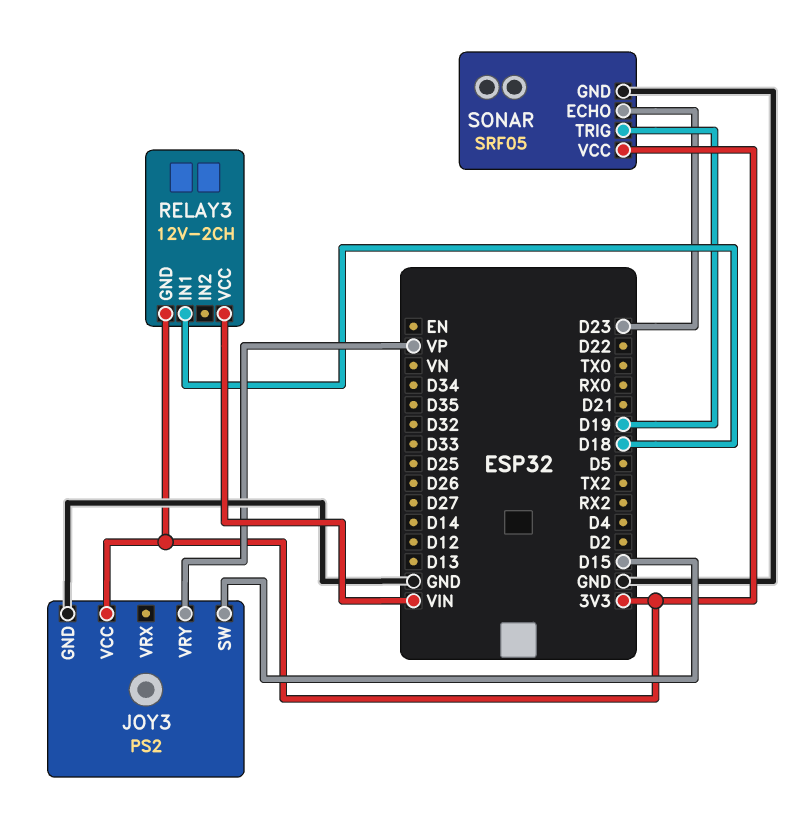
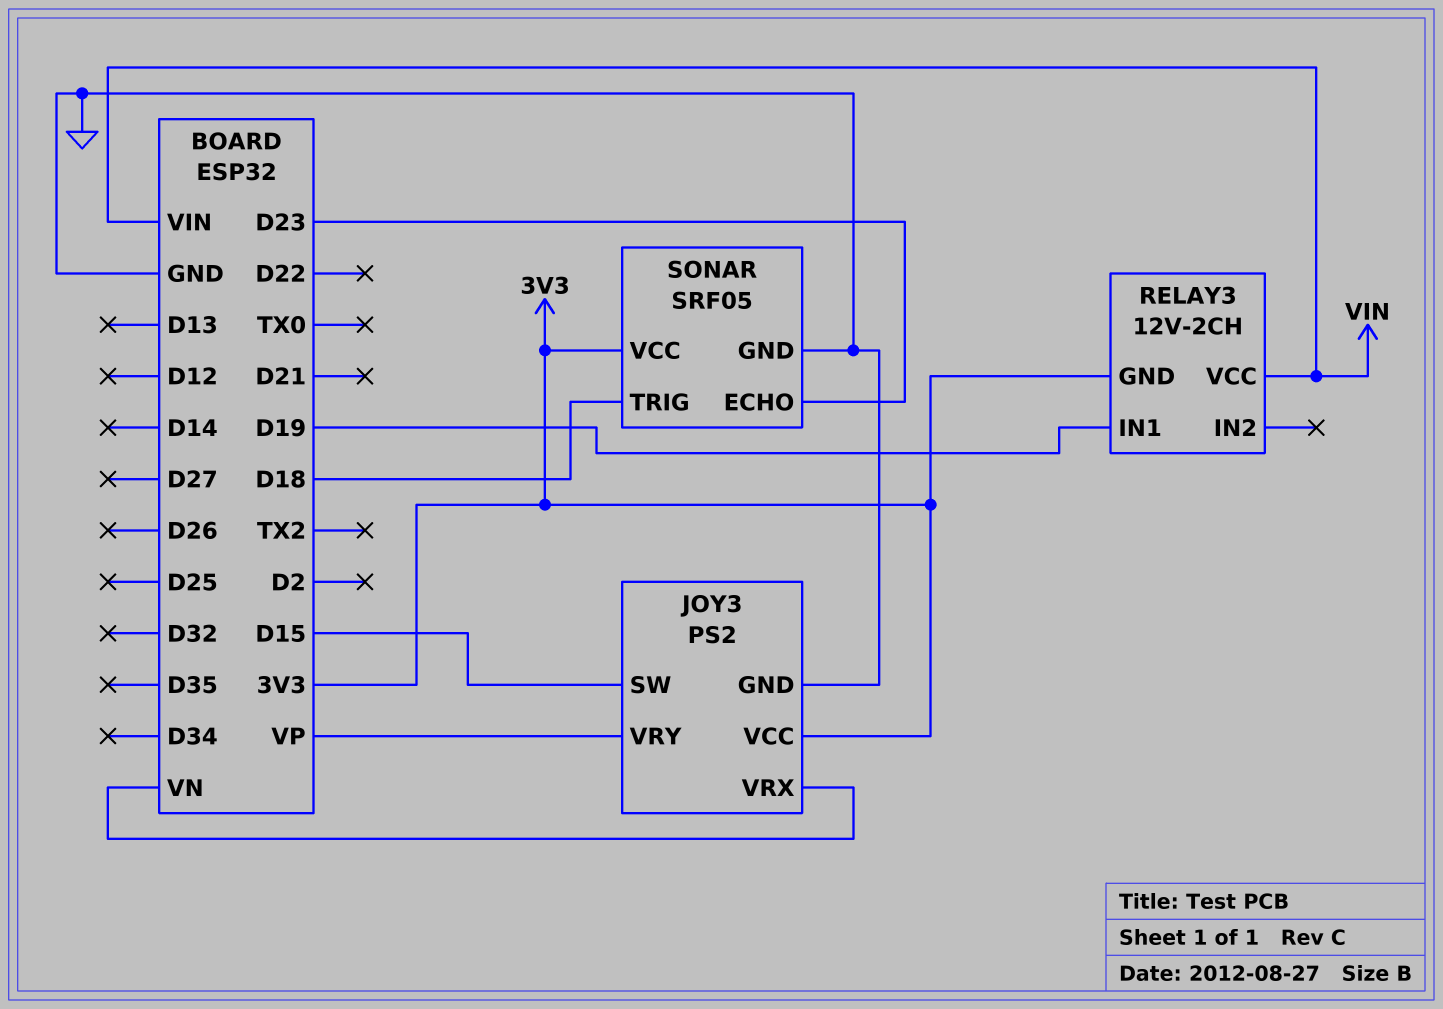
JOY3 pin VRX: none -> VN
RELAY3 pin IN1: D18 -> D19
SONAR pin TRIG: D19 -> D18

